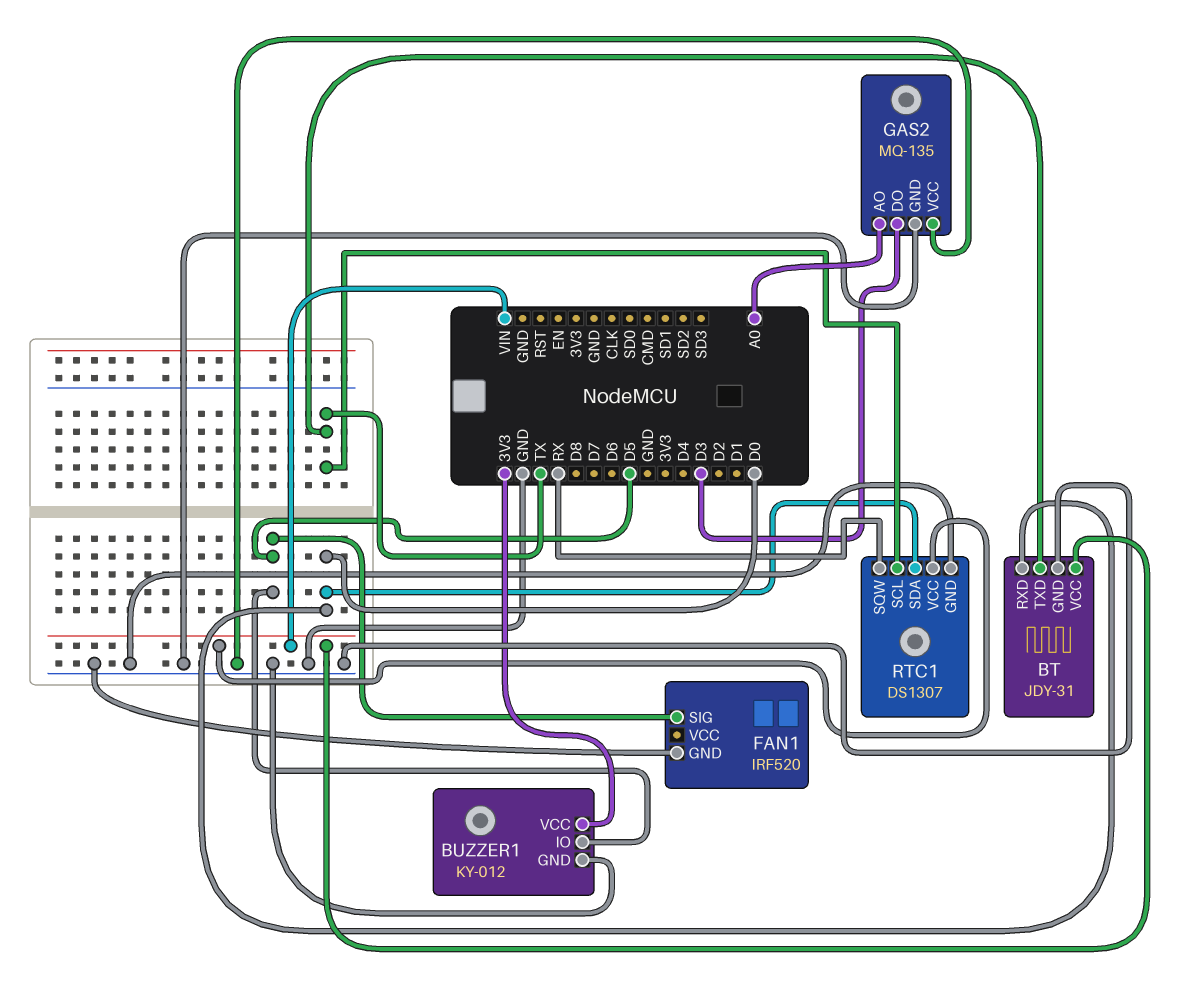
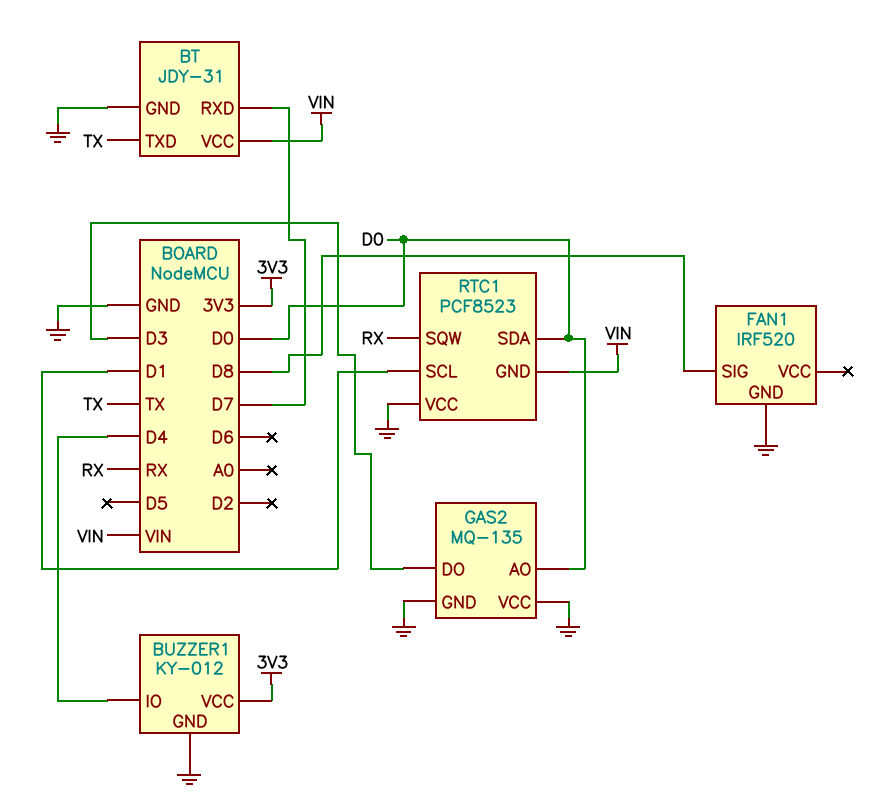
BT pin RXD: D0 -> D7
BUZZER1 pin IO: D5 -> D4
FAN1 pin SIG: D5 -> D8
GAS2 pin AO: A0 -> D0
RTC1: DS1307 -> PCF8523
RTC1 pin GND: GND -> VIN
RTC1 pin SCL: TX -> D1
RTC1 pin VCC: VIN -> GND

